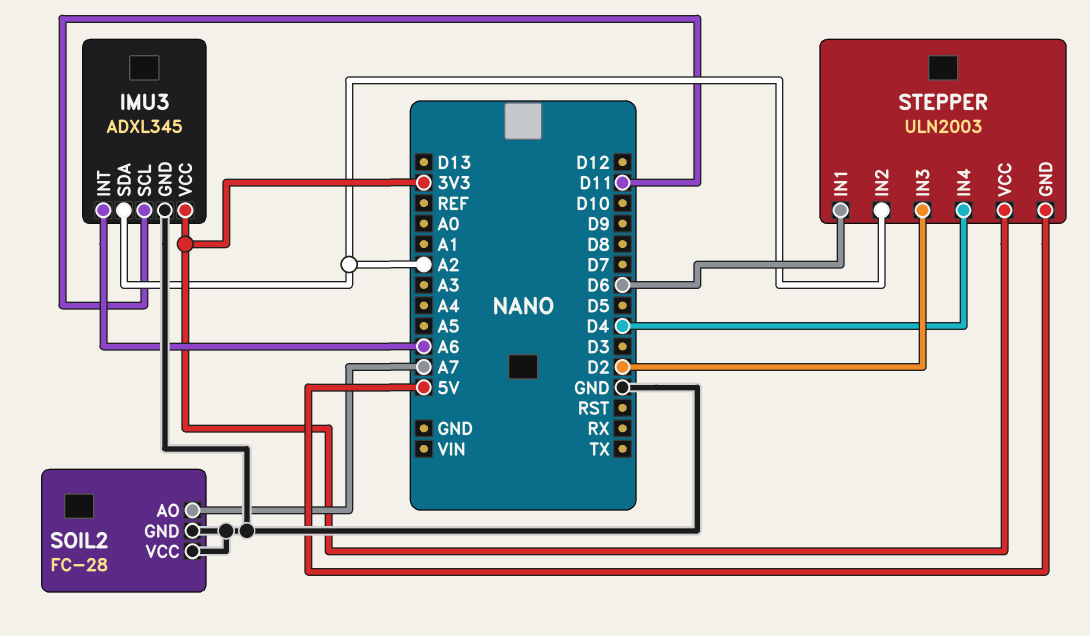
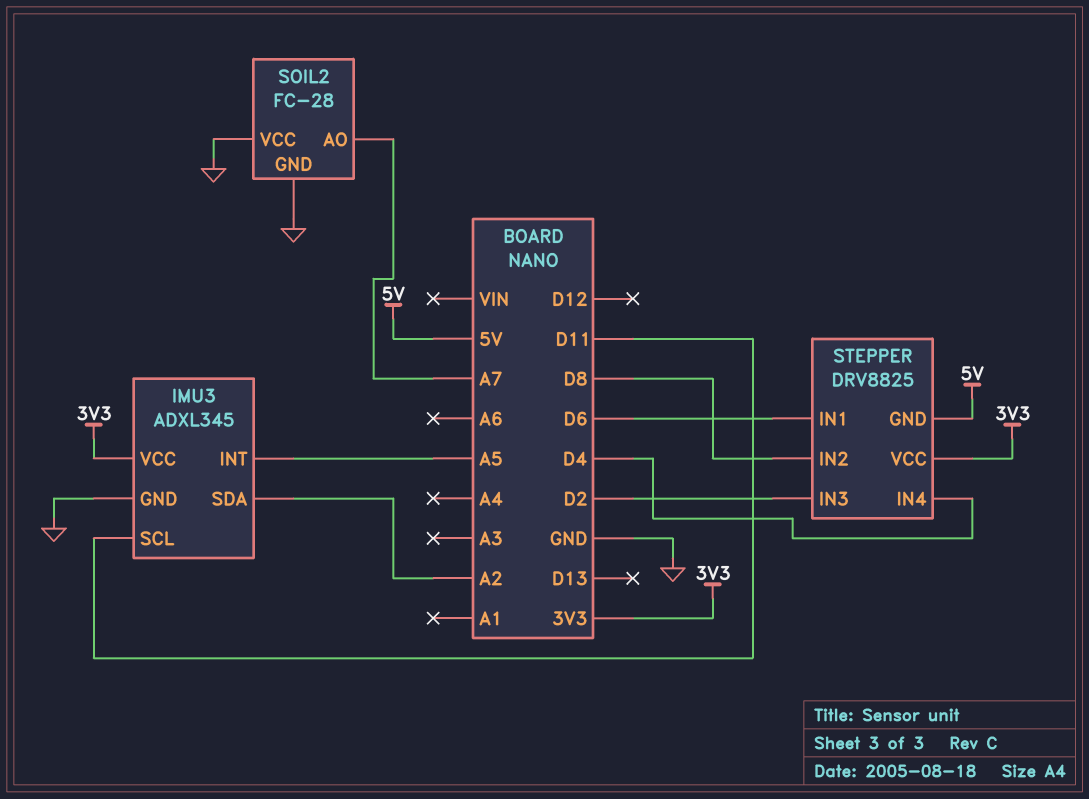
IMU3 pin INT: A6 -> A5
STEPPER: ULN2003 -> DRV8825
STEPPER pin IN2: A2 -> D8

